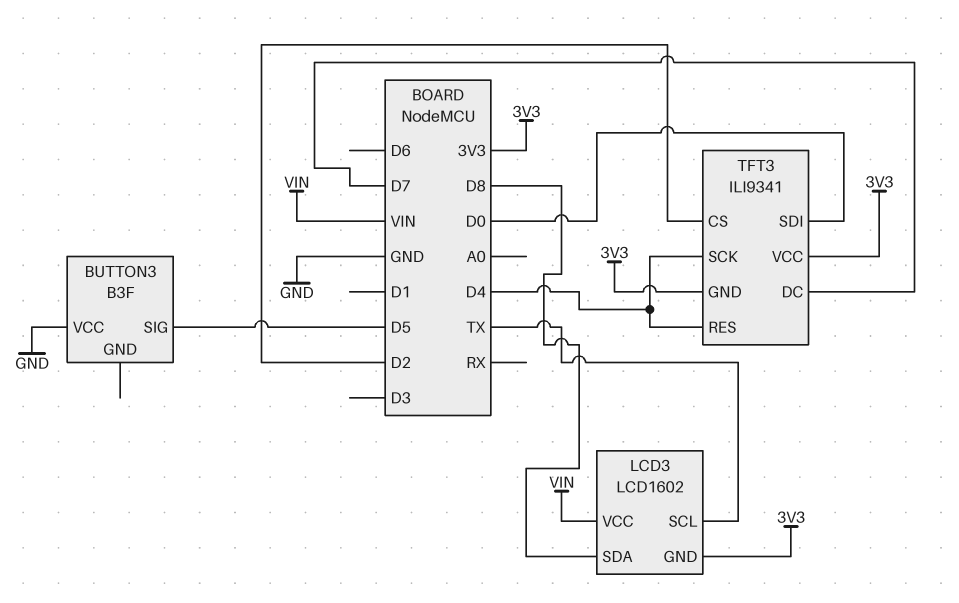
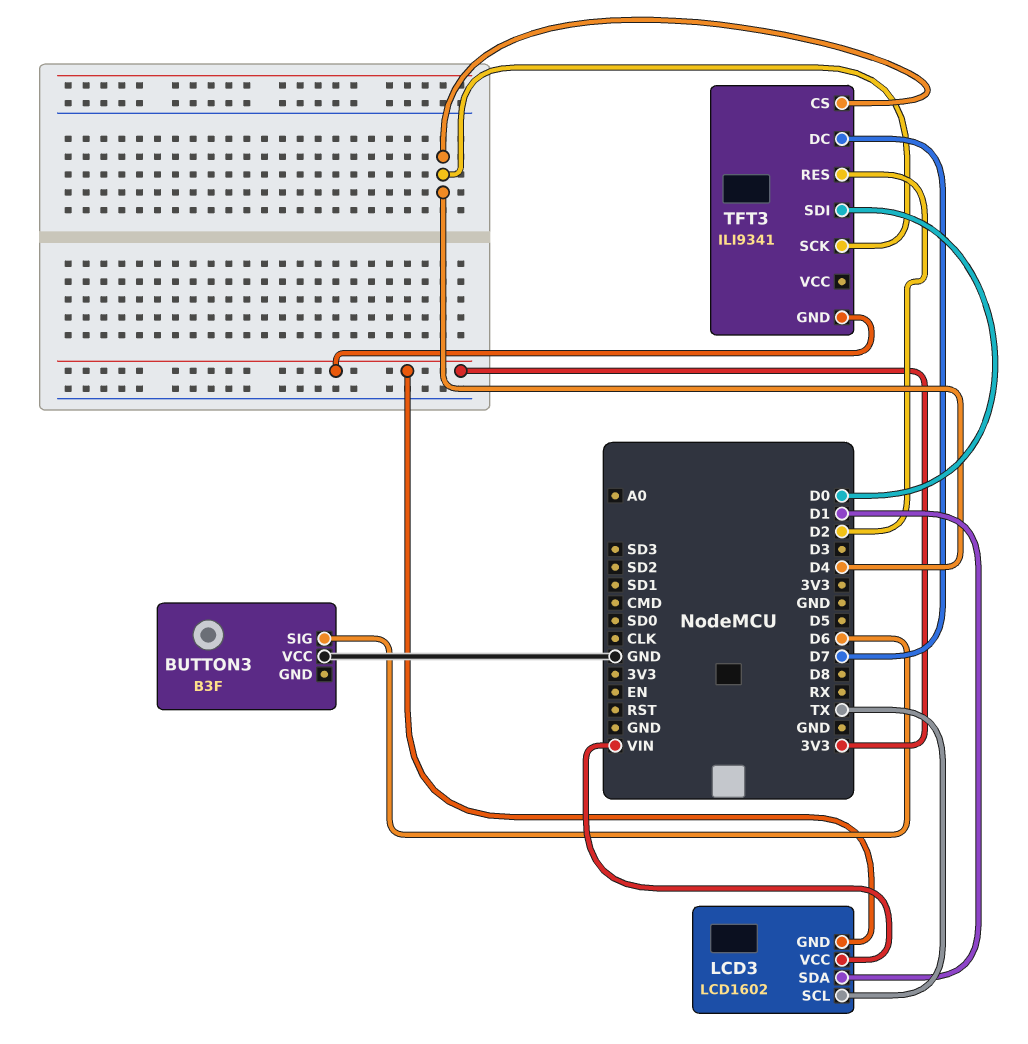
BUTTON3 pin SIG: D5 -> D6
LCD3 pin SDA: D8 -> D1
TFT3 pin CS: D2 -> D4
TFT3 pin RES: D4 -> D2
TFT3 pin VCC: 3V3 -> none

